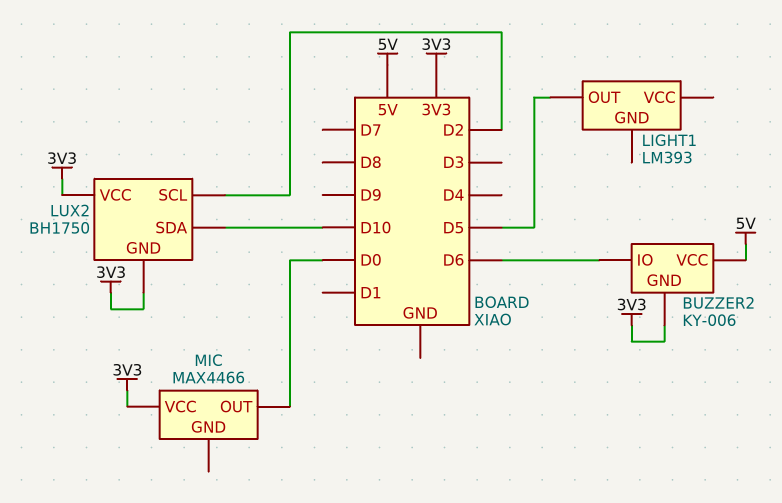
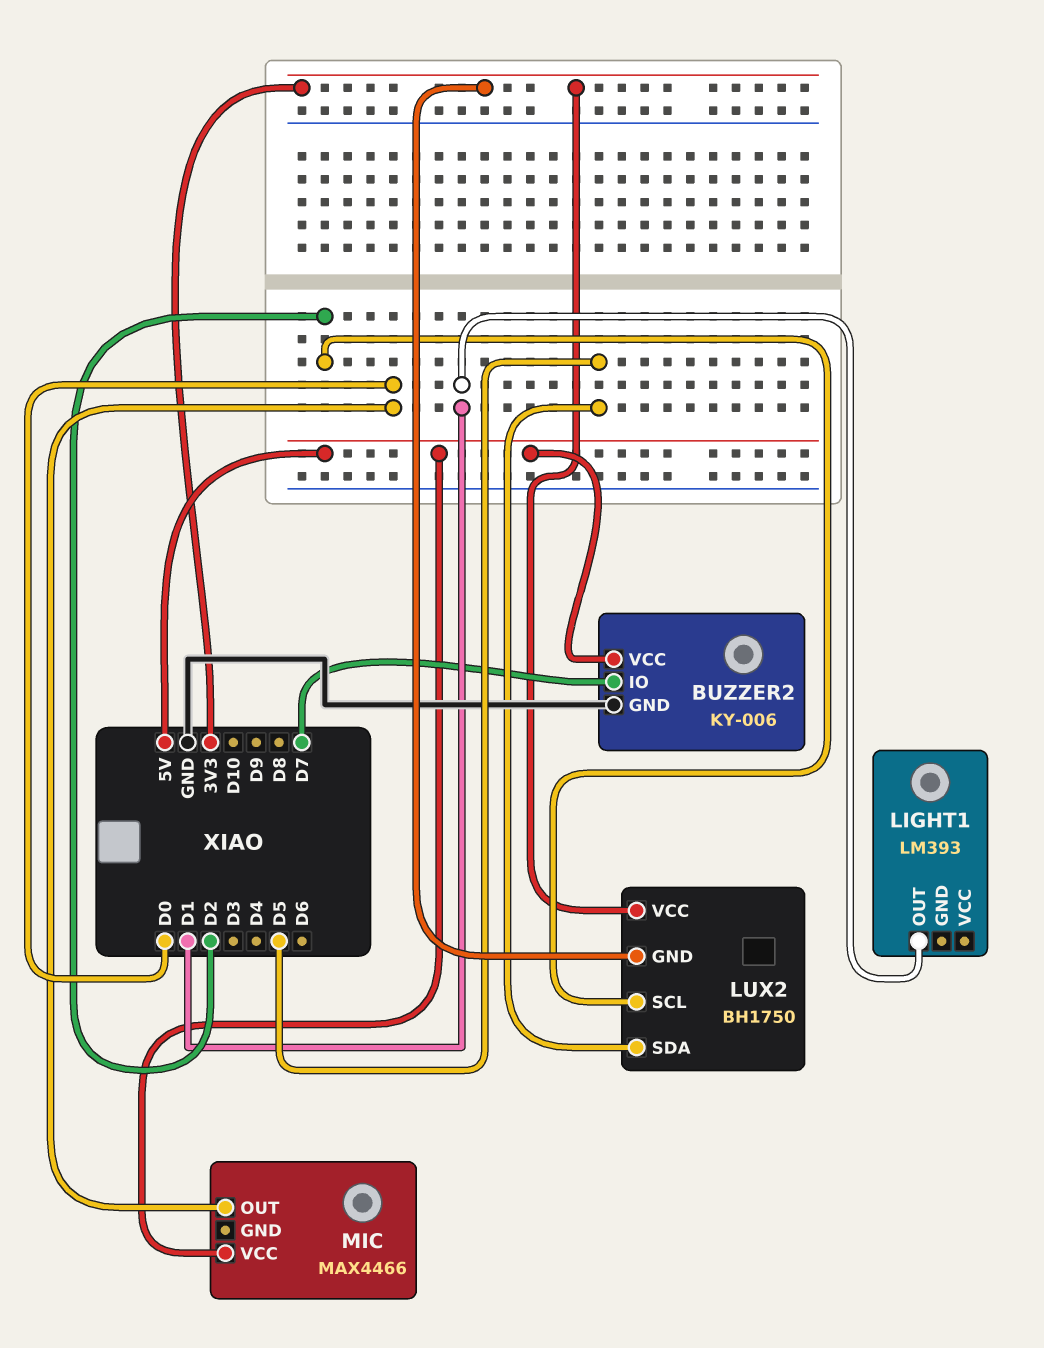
BUZZER2 pin GND: 3V3 -> GND
BUZZER2 pin IO: D6 -> D7
LIGHT1 pin OUT: D5 -> D1
LUX2 pin SDA: D10 -> D5
MIC pin VCC: 3V3 -> 5V

